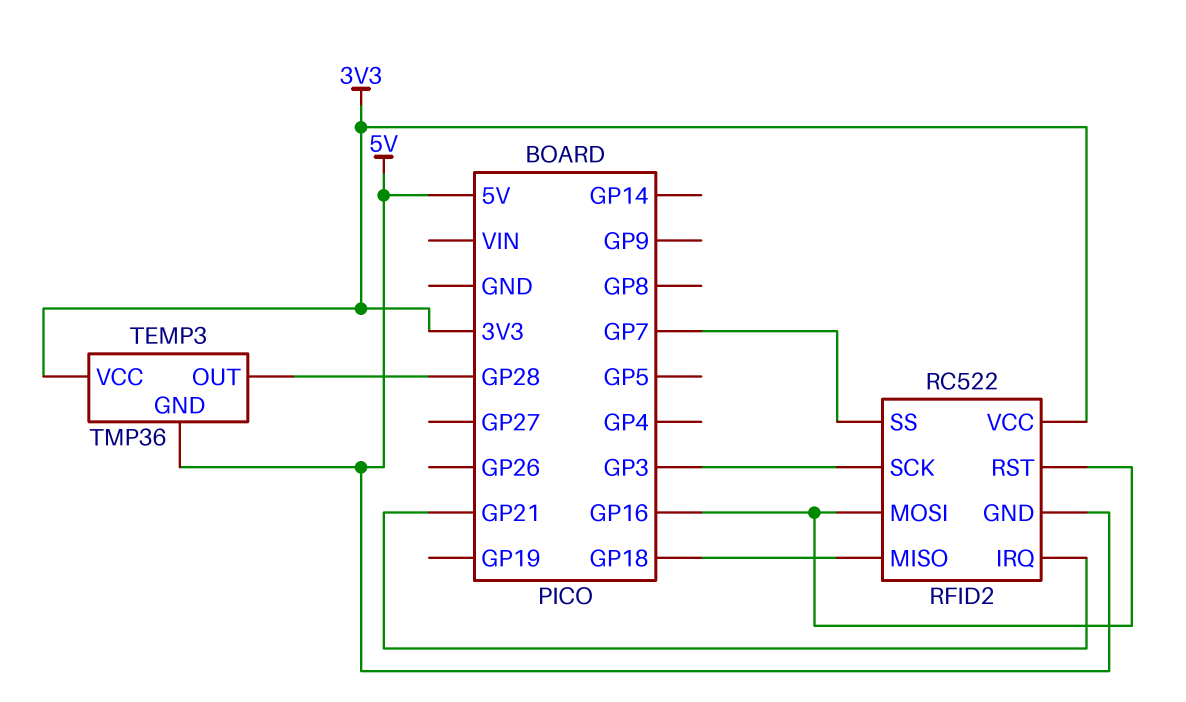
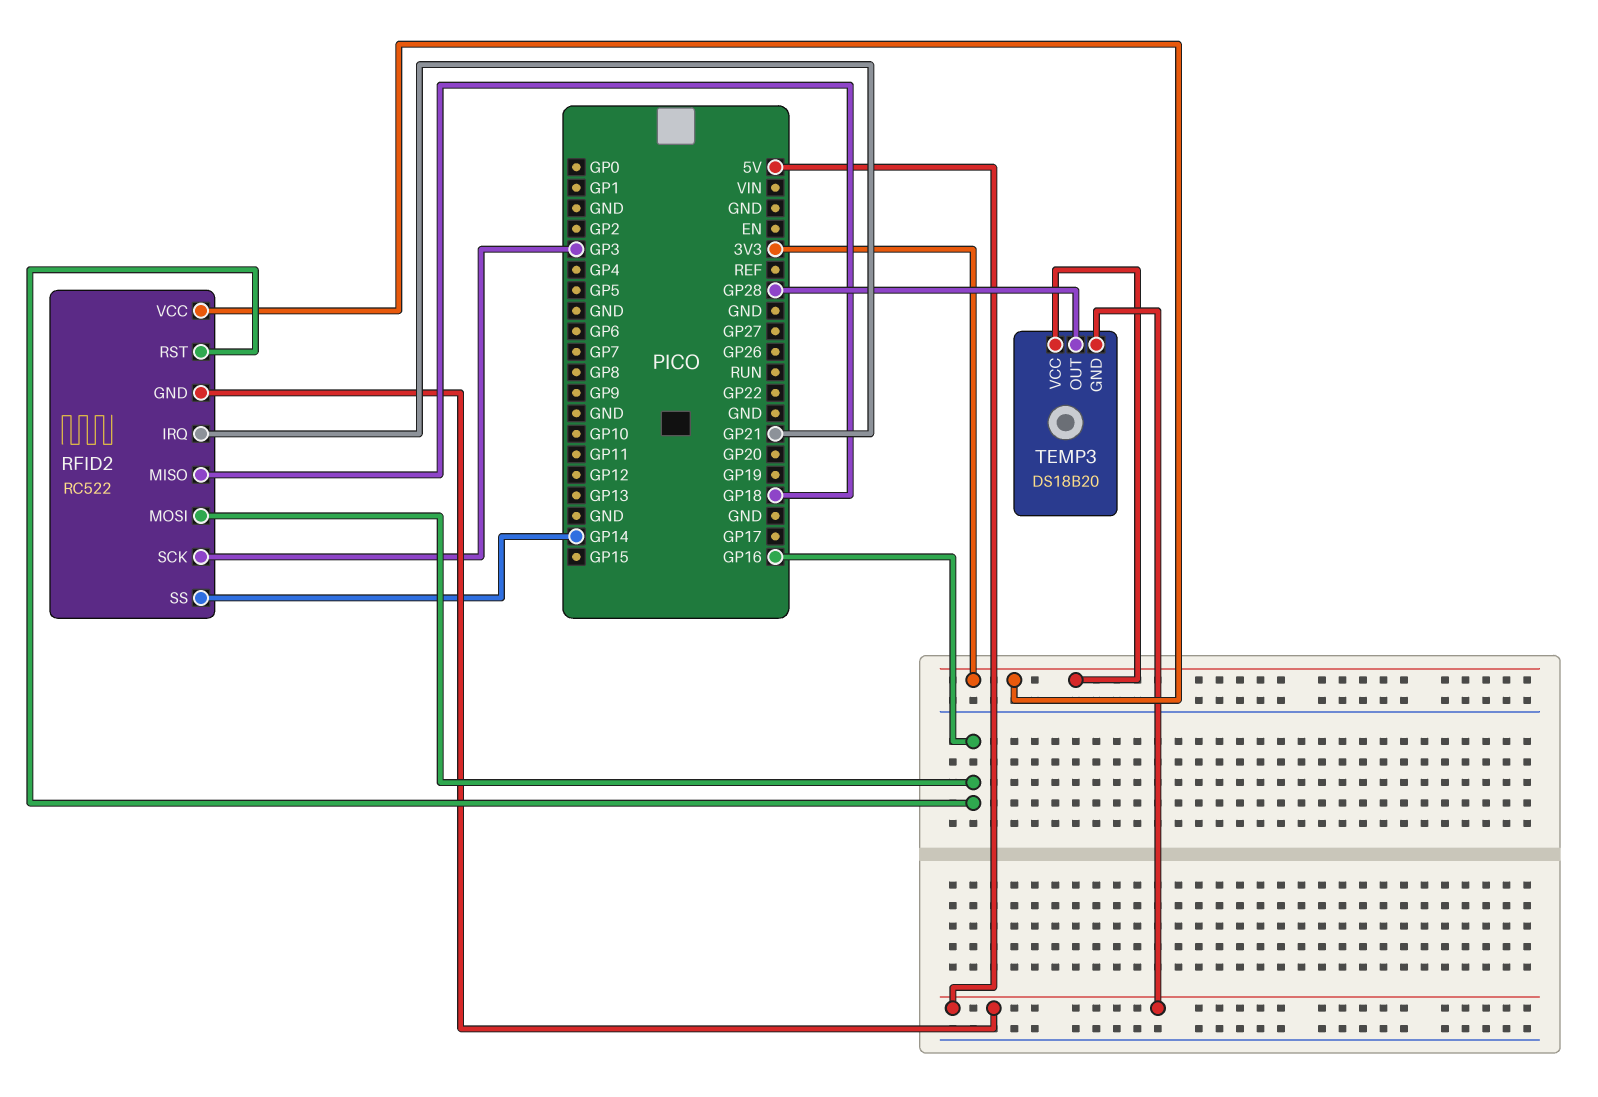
RFID2 pin SS: GP7 -> GP14
TEMP3: TMP36 -> DS18B20

